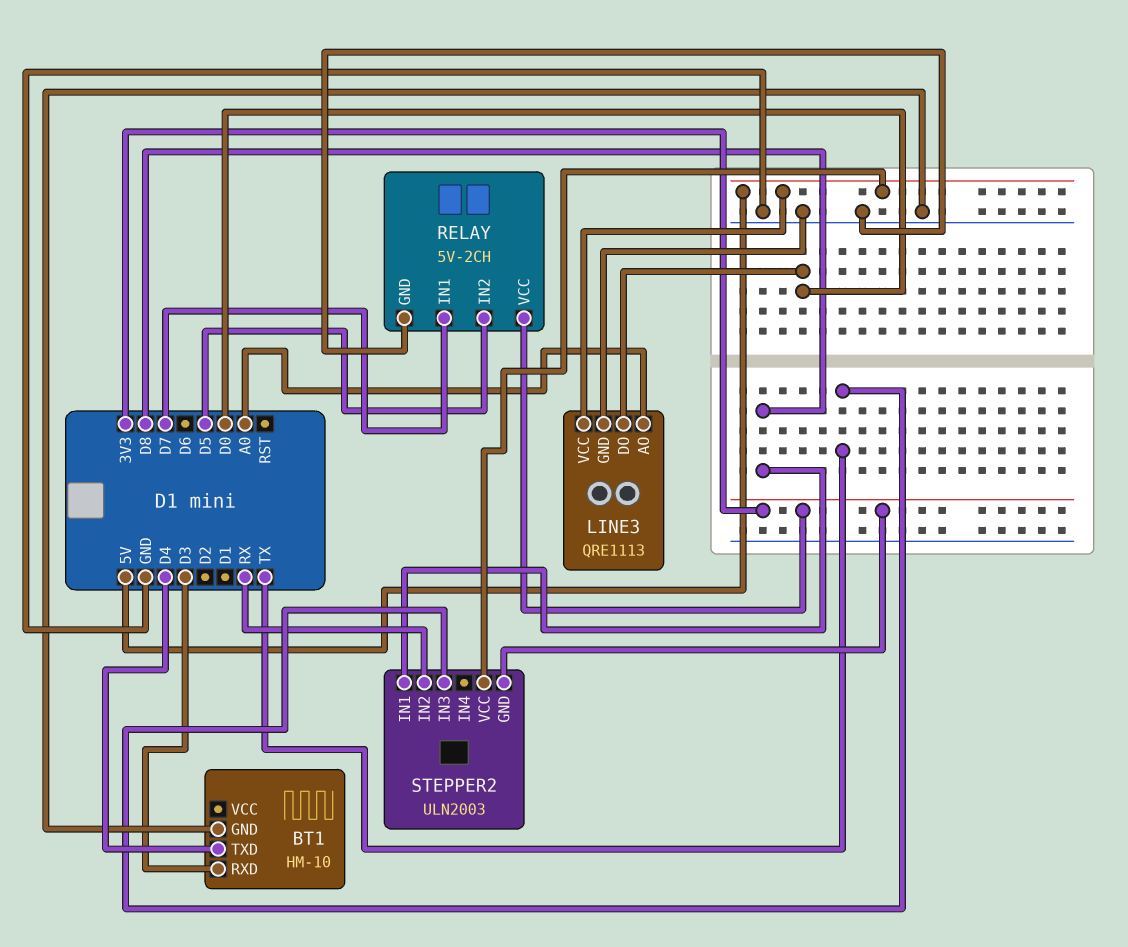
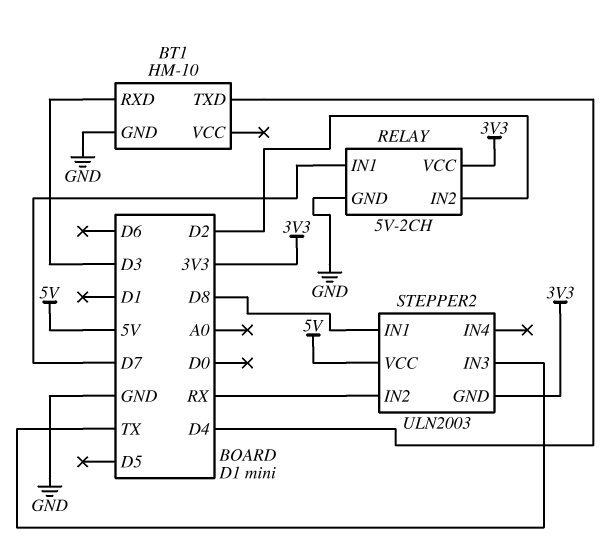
LINE3: QRE1113 -> none
LINE3 pin AO: A0 -> none
LINE3 pin DO: D0 -> none
LINE3 pin GND: GND -> none
LINE3 pin VCC: 5V -> none
RELAY pin IN2: D5 -> D2

